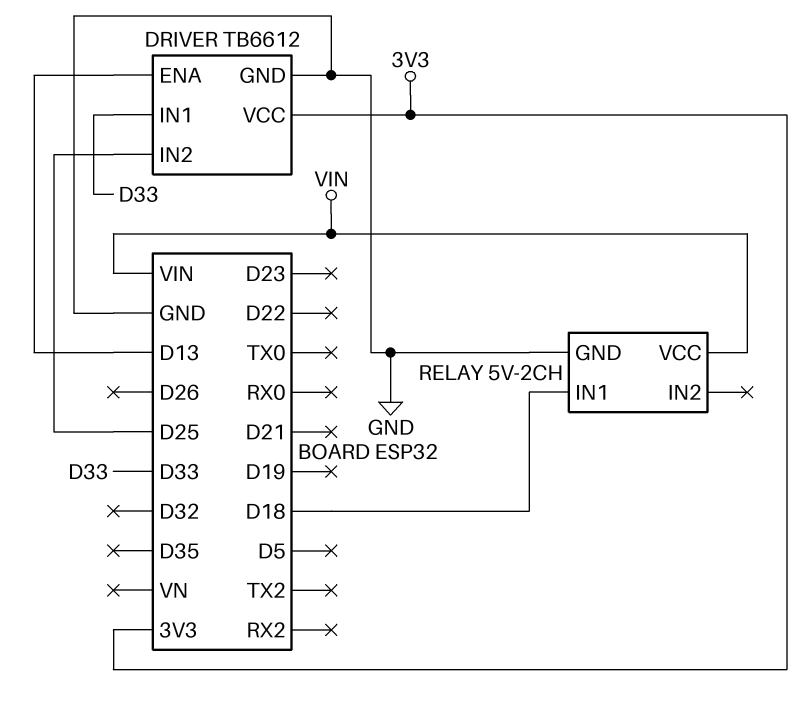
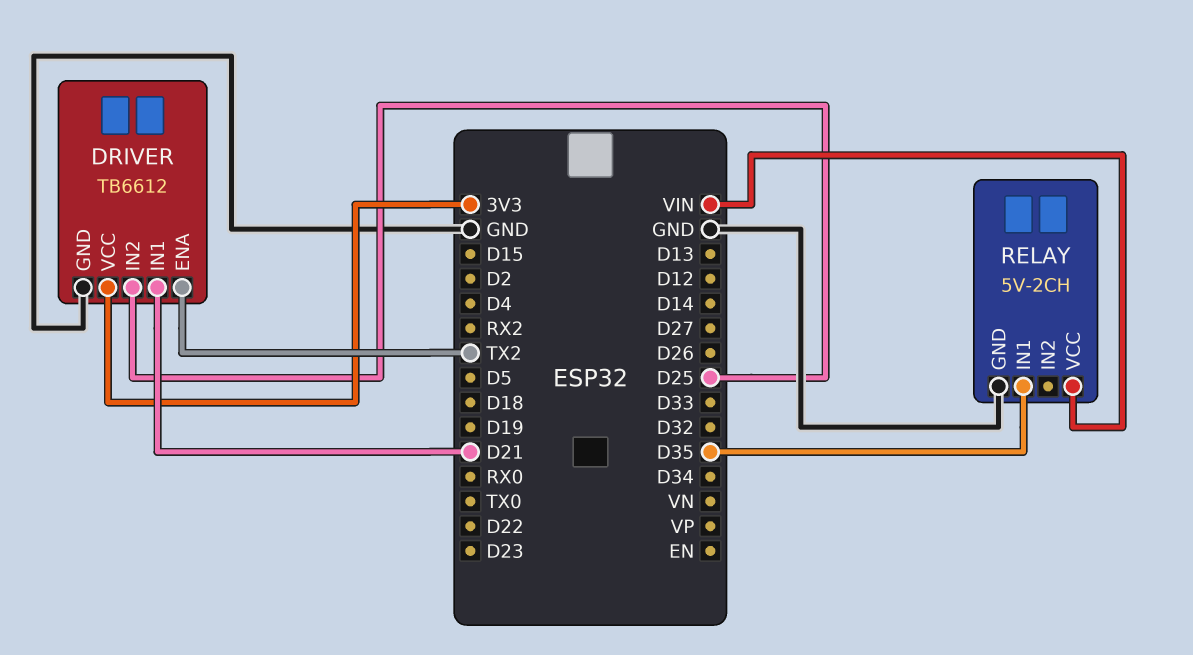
DRIVER pin ENA: D13 -> TX2
DRIVER pin IN1: D33 -> D21
RELAY pin IN1: D18 -> D35

